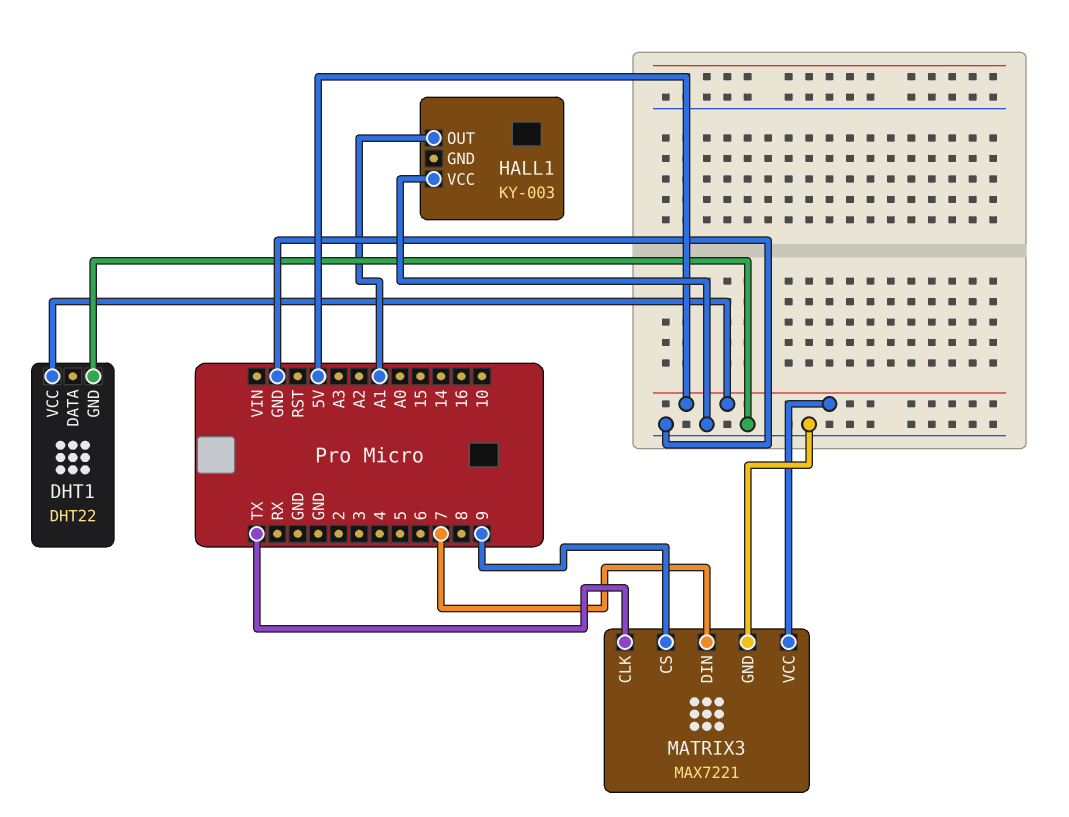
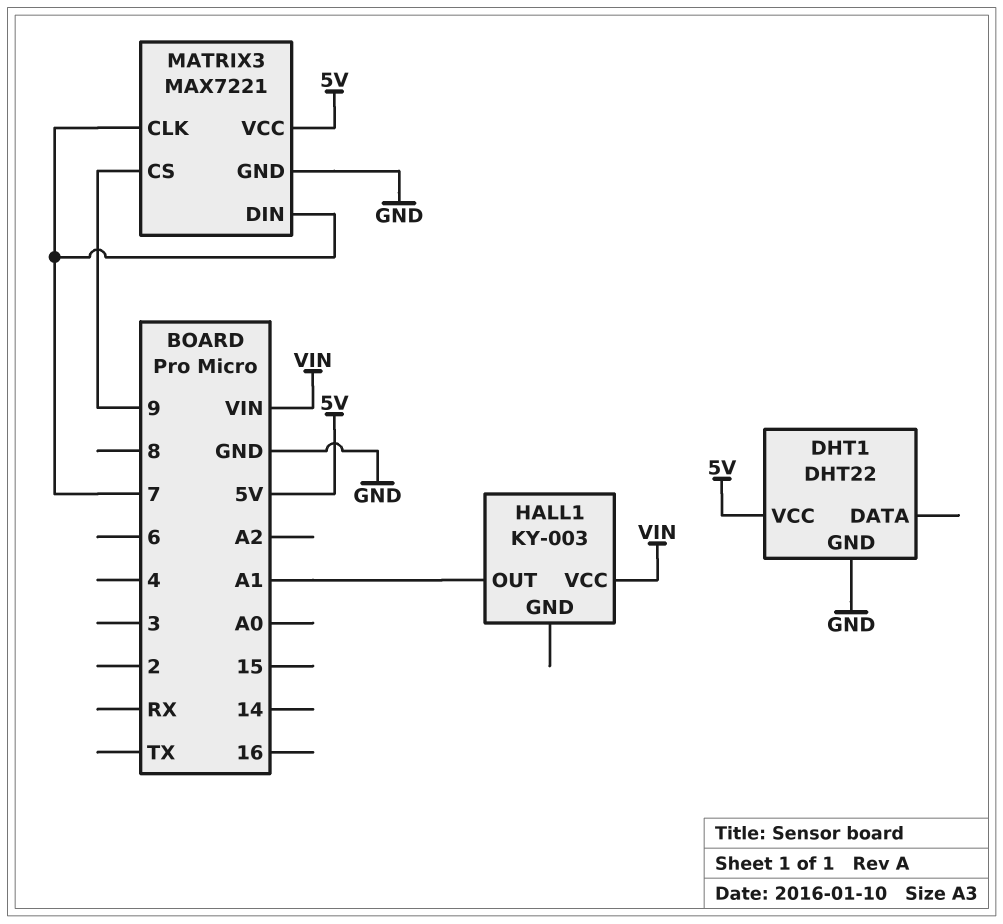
HALL1 pin VCC: GND -> VIN
MATRIX3 pin CLK: TX -> 7

